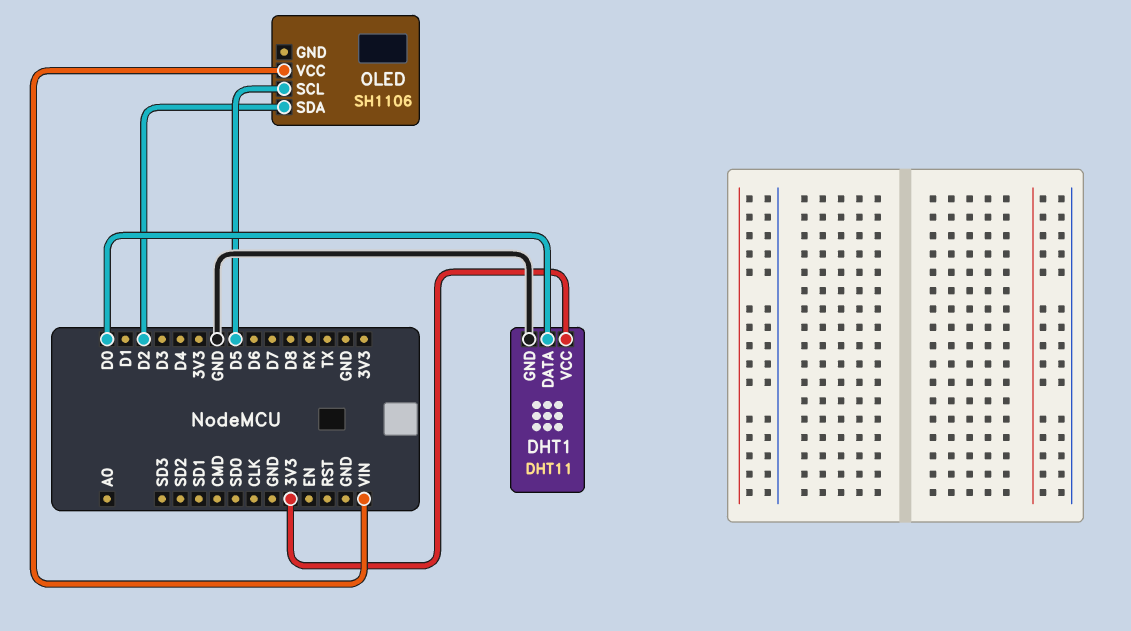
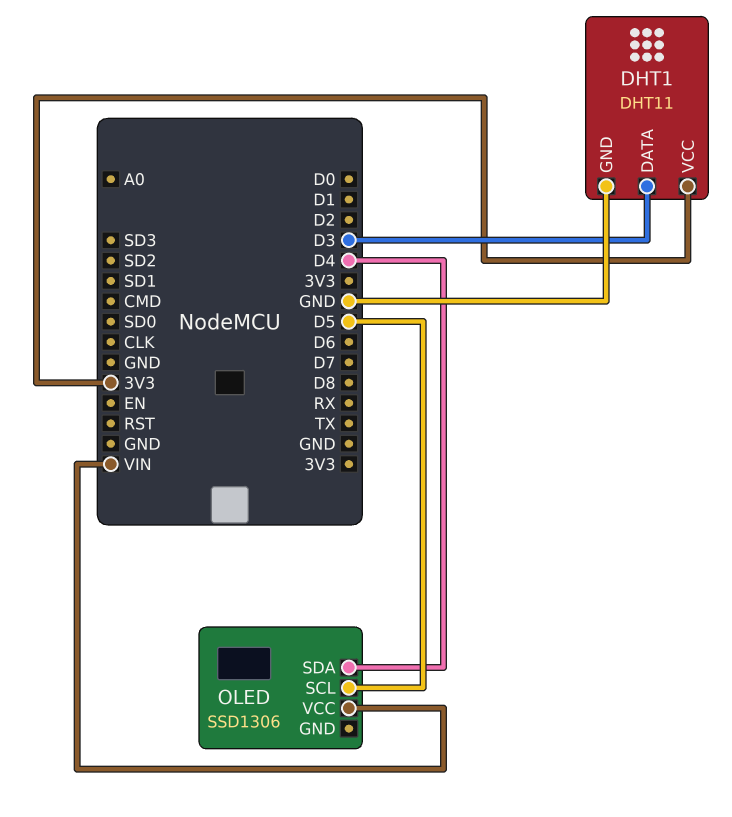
DHT1 pin DATA: D0 -> D3
OLED: SH1106 -> SSD1306
OLED pin SDA: D2 -> D4

